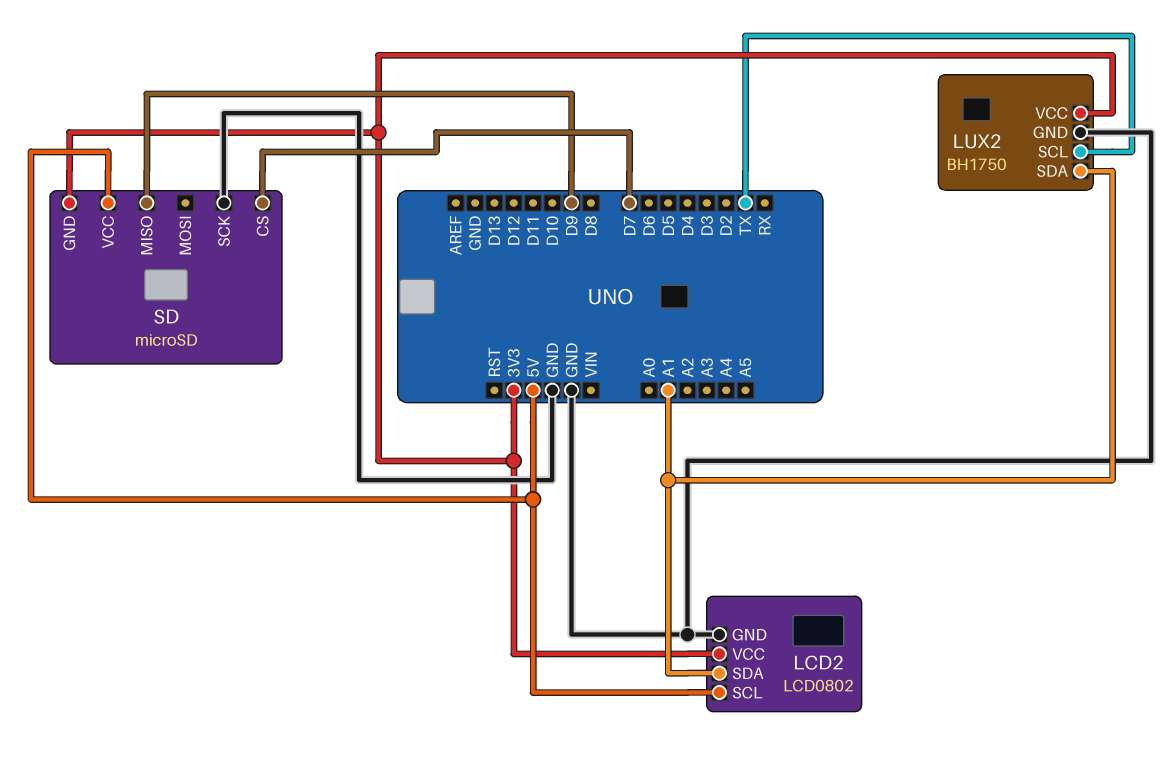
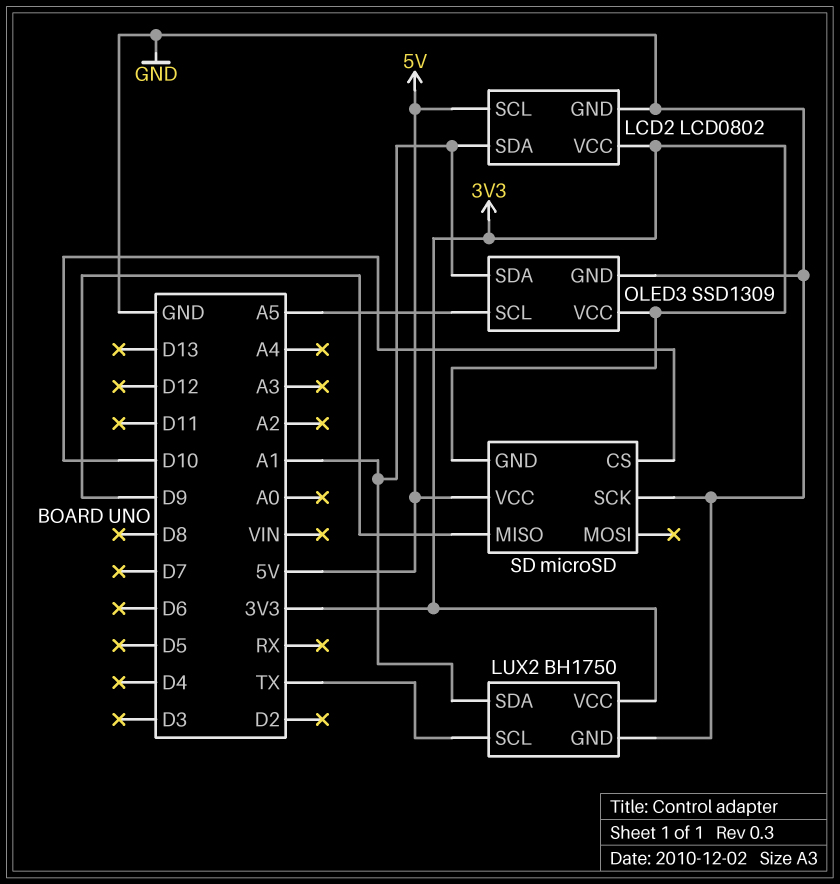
OLED3: none -> SSD1309
OLED3 pin GND: none -> GND
OLED3 pin SCL: none -> A5
OLED3 pin SDA: none -> A1
OLED3 pin VCC: none -> 3V3
SD pin CS: D7 -> D10

